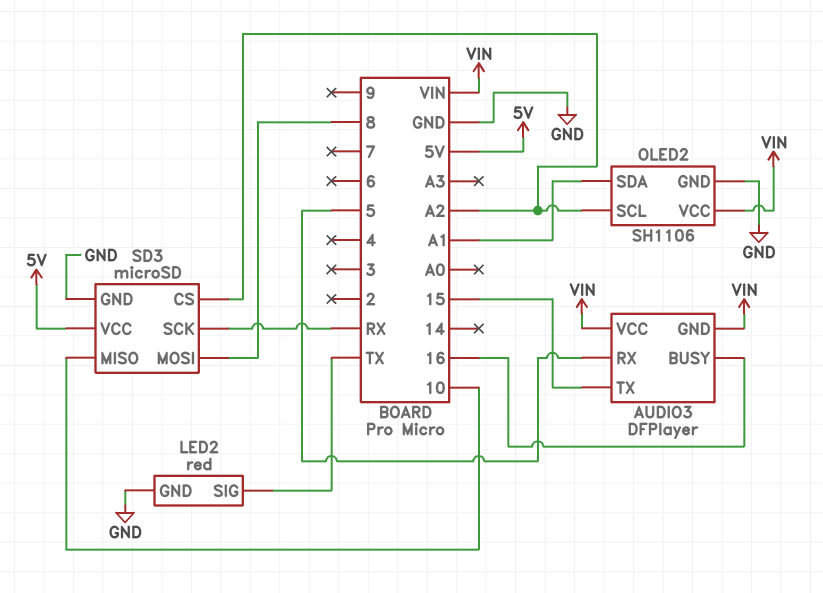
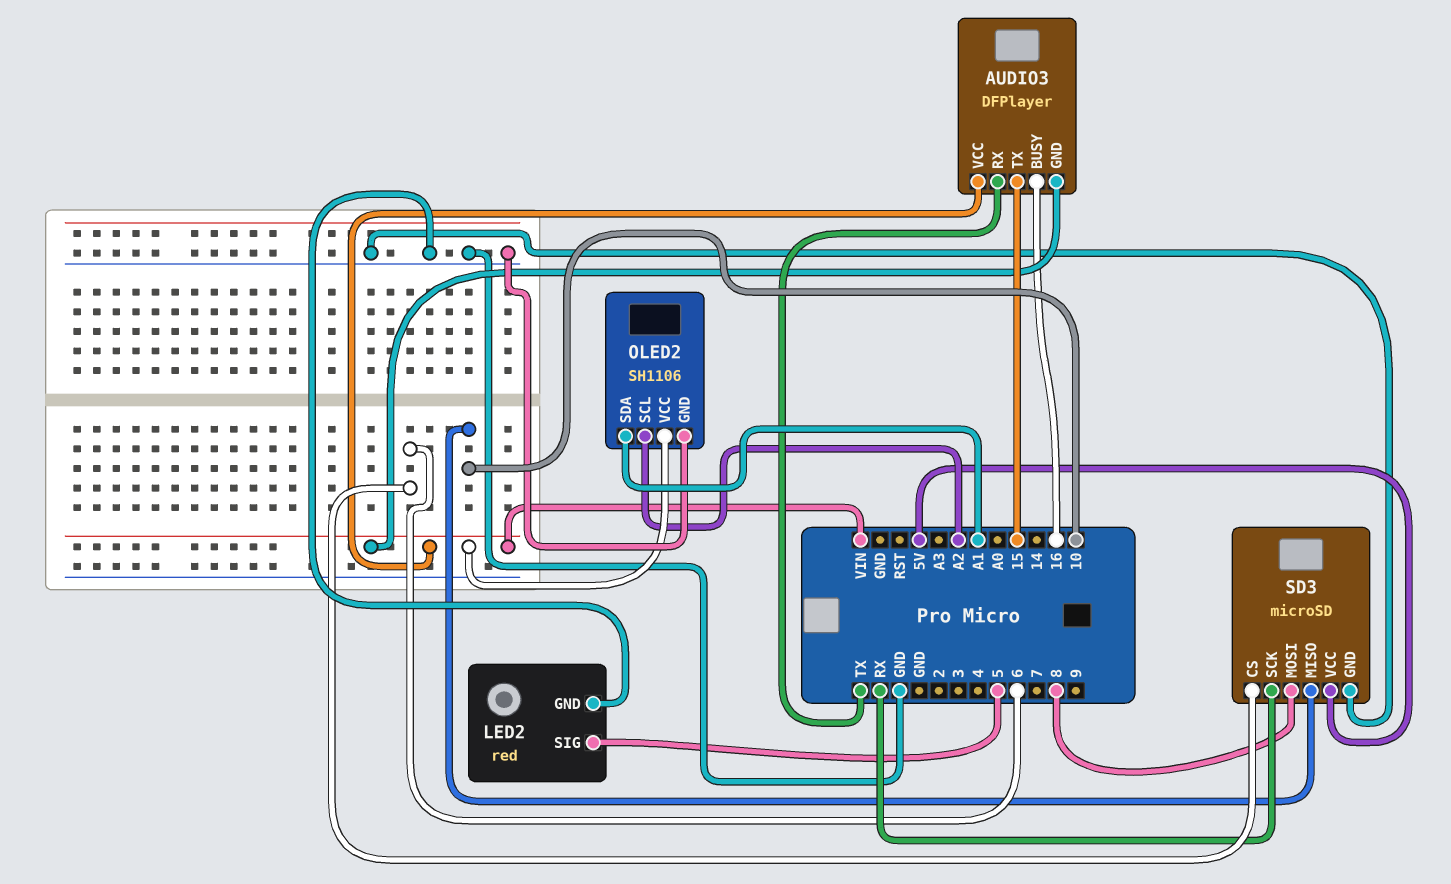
AUDIO3 pin RX: 5 -> TX
LED2 pin SIG: TX -> 5
SD3 pin CS: A2 -> 6

